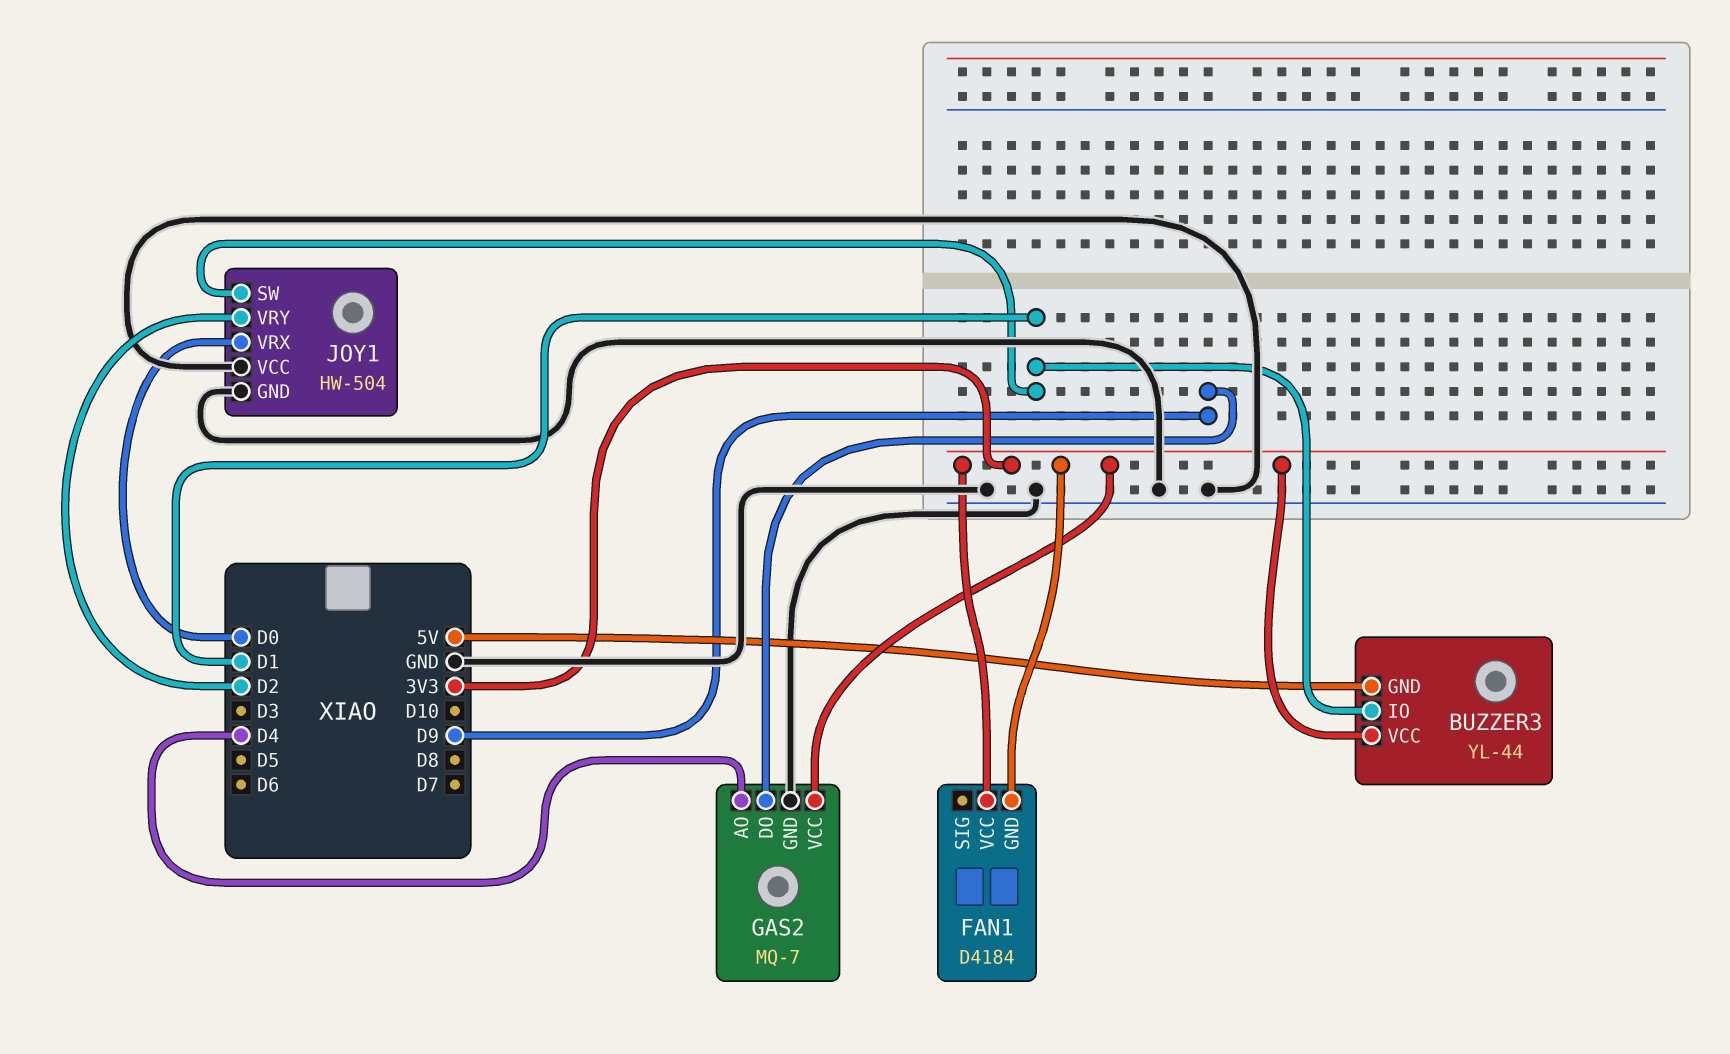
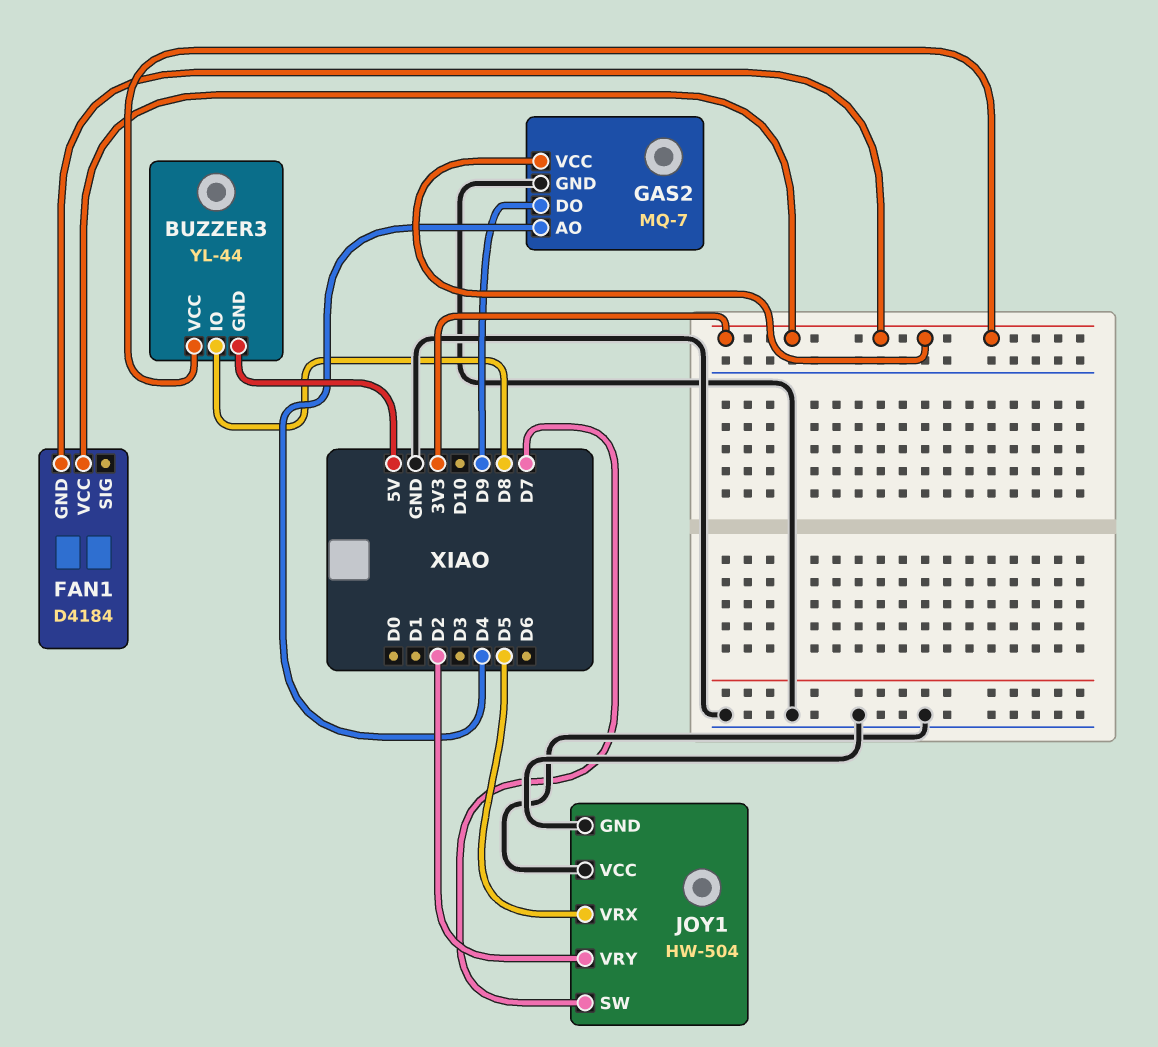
BUZZER3 pin IO: D1 -> D8
JOY1 pin SW: D1 -> D7
JOY1 pin VRX: D0 -> D5

